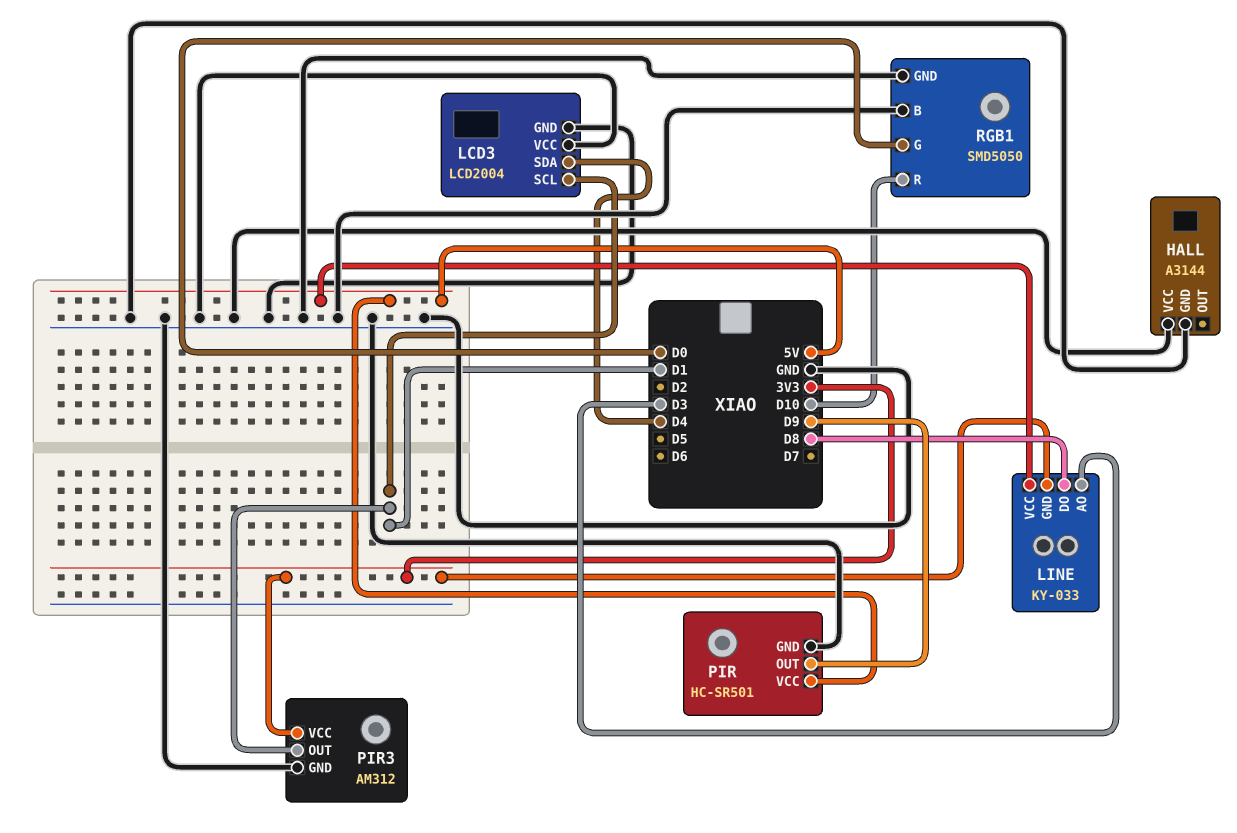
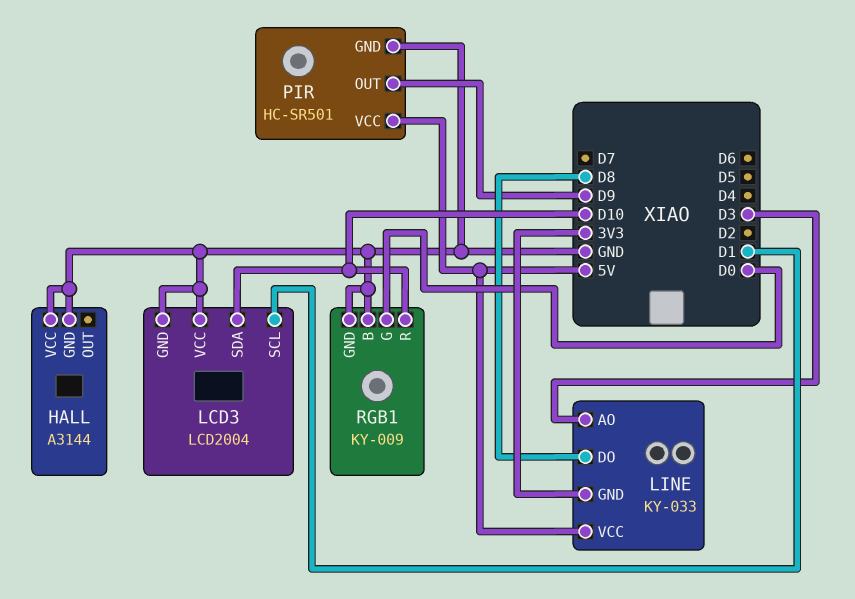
LCD3 pin SDA: D4 -> D10
PIR3: AM312 -> none
PIR3 pin GND: GND -> none
PIR3 pin OUT: D1 -> none
PIR3 pin VCC: 3V3 -> none
RGB1: SMD5050 -> KY-009

